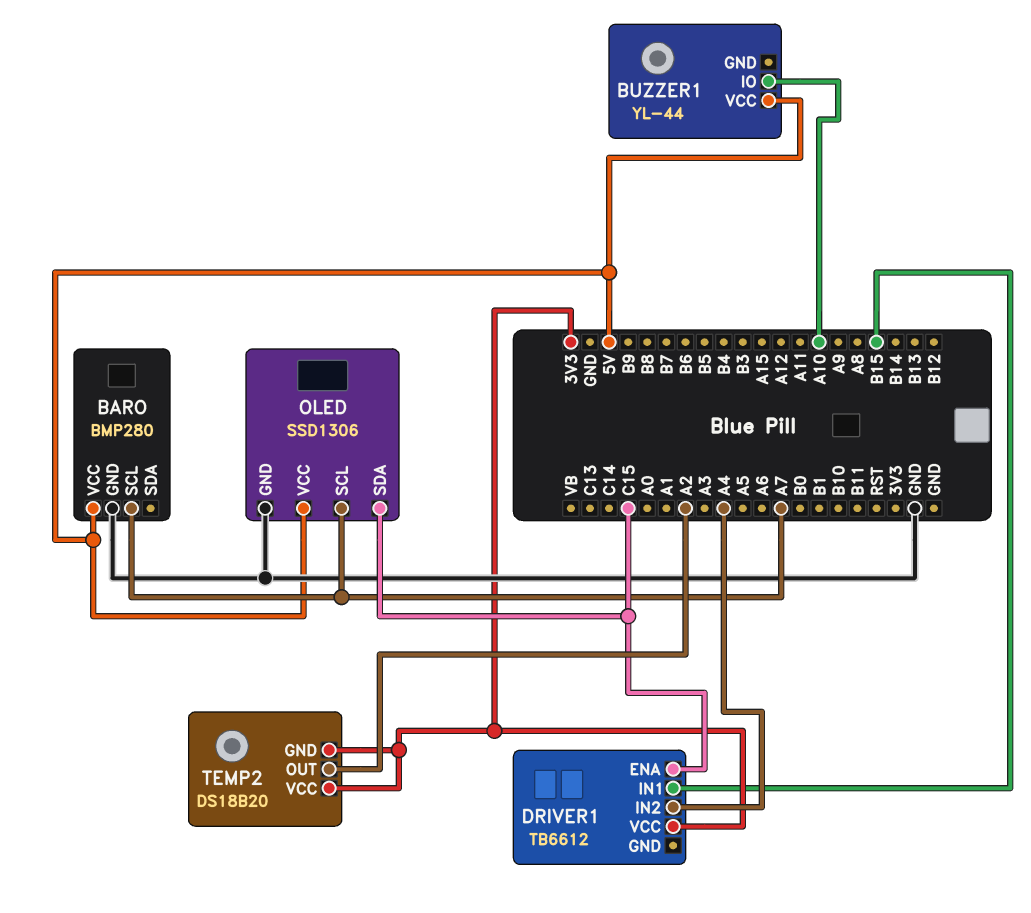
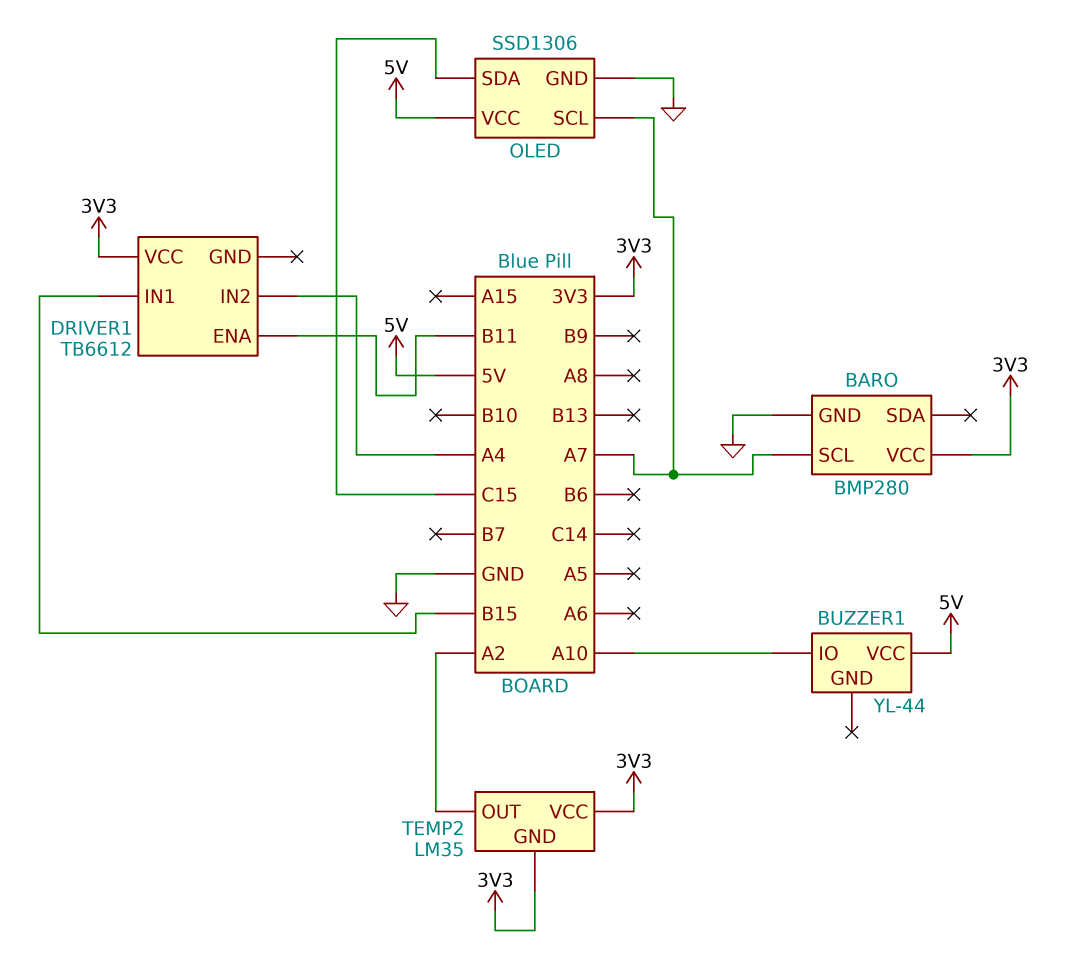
BARO pin VCC: 5V -> 3V3
DRIVER1 pin ENA: C15 -> B11
TEMP2: DS18B20 -> LM35

